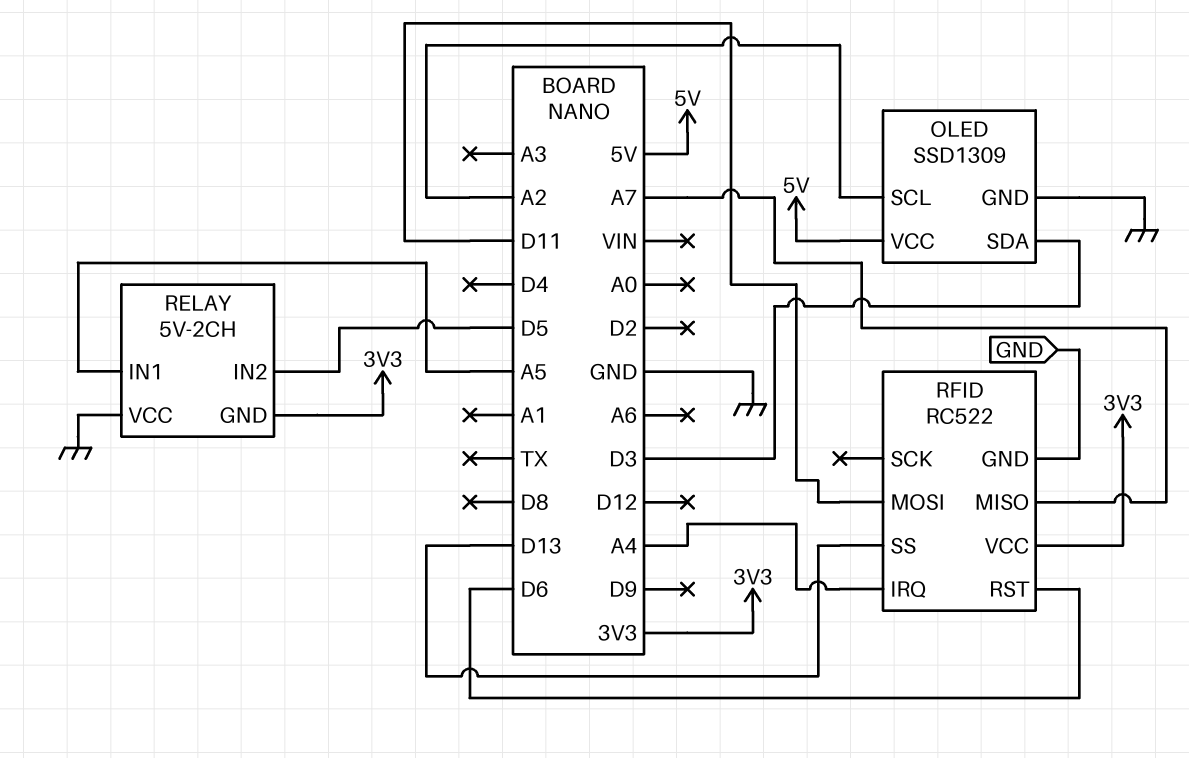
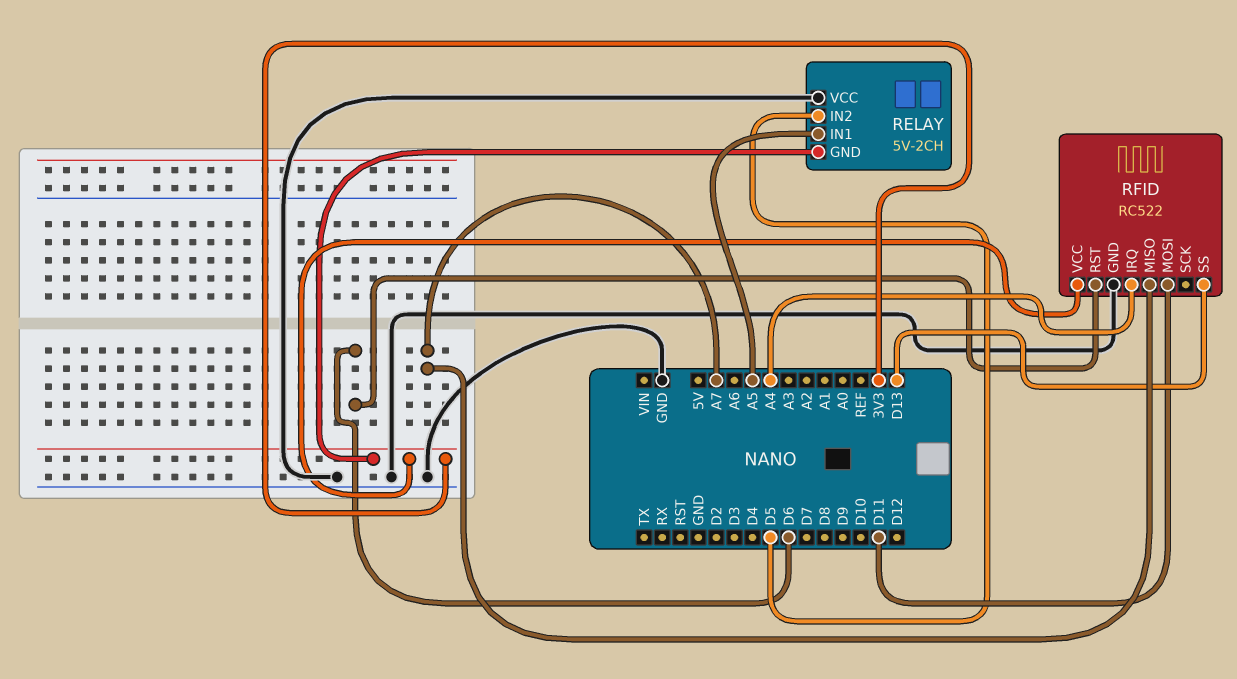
OLED: SSD1309 -> none
OLED pin GND: GND -> none
OLED pin SCL: A2 -> none
OLED pin SDA: D3 -> none
OLED pin VCC: 5V -> none

